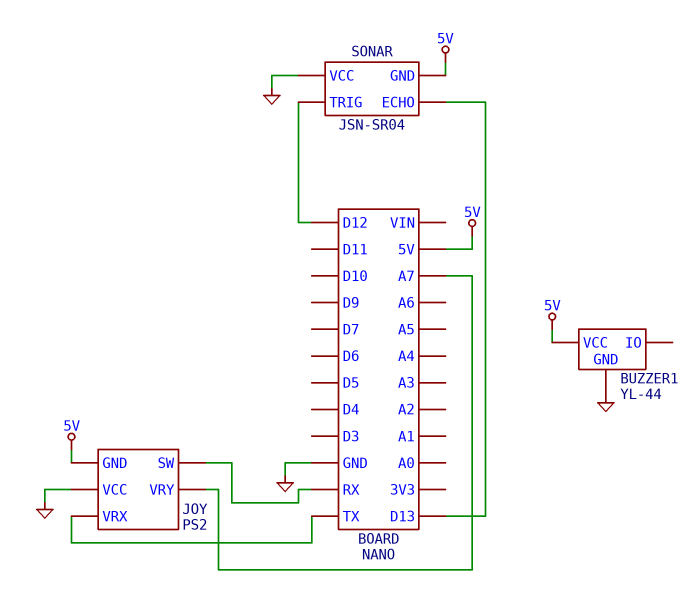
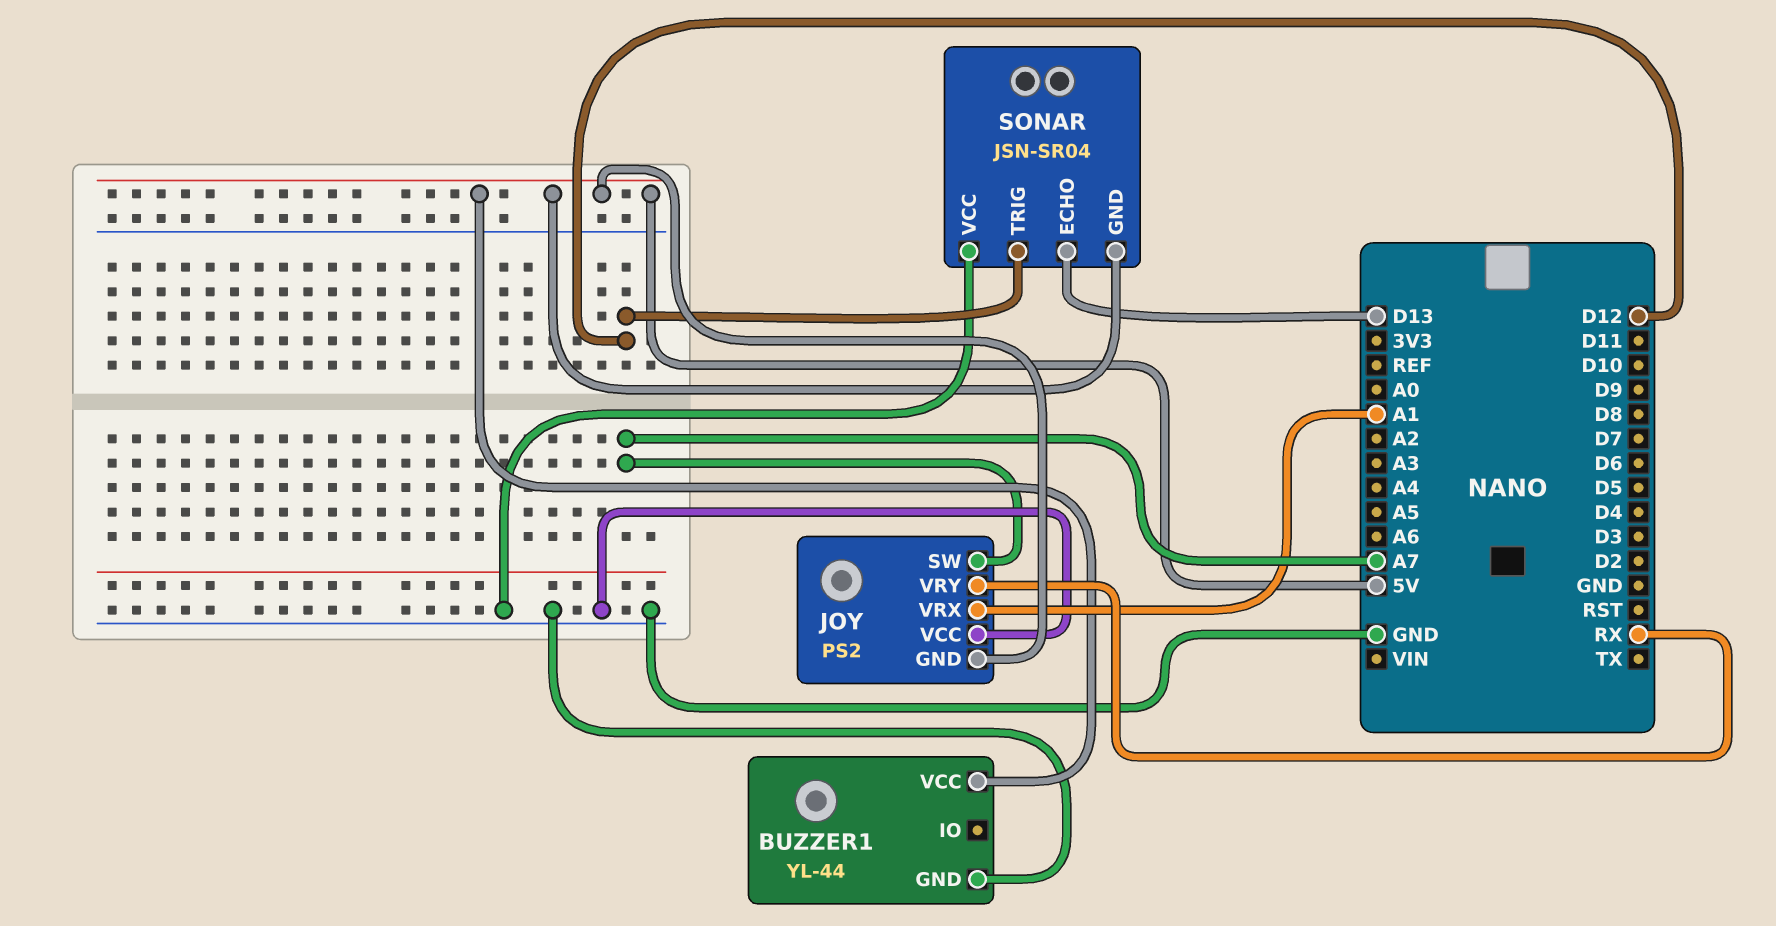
JOY pin SW: RX -> A7
JOY pin VRX: TX -> A1
JOY pin VRY: A7 -> RX

